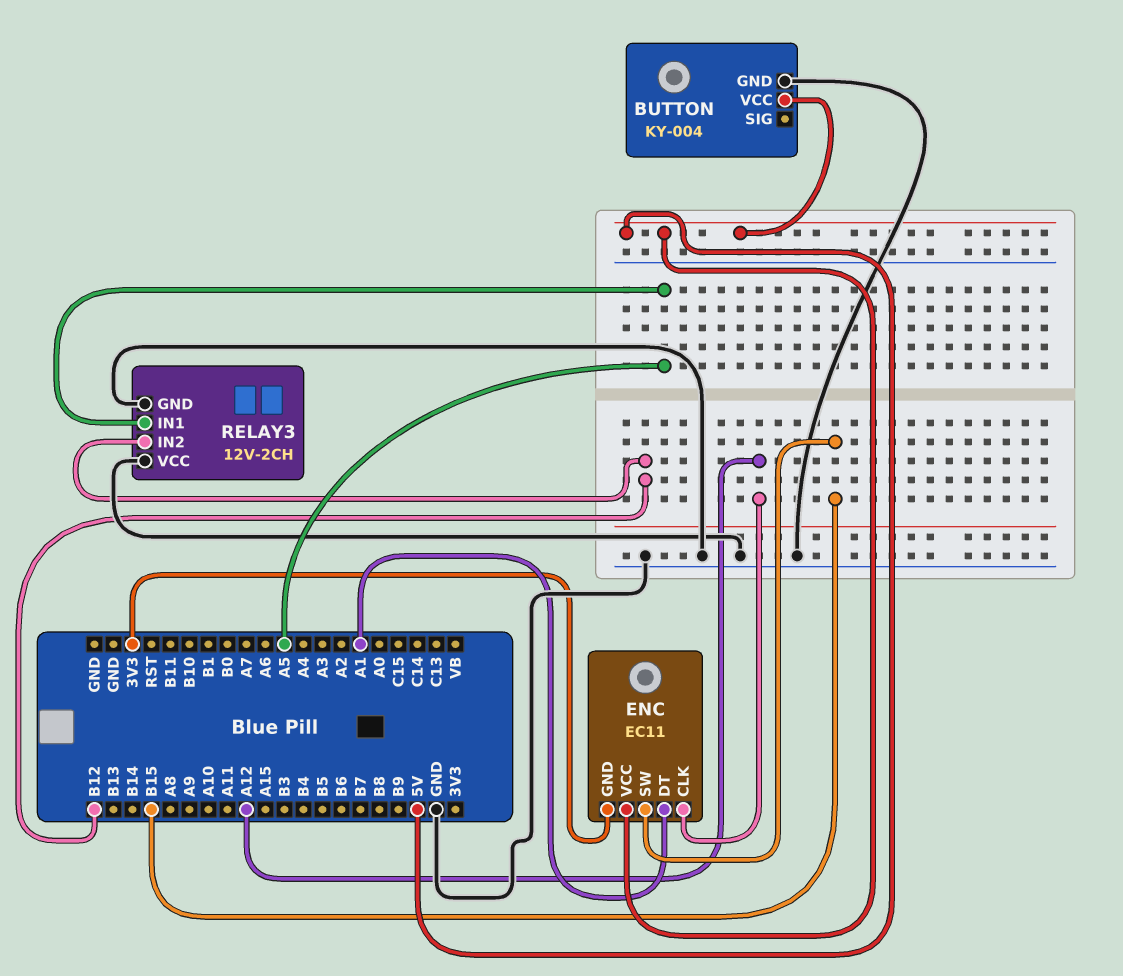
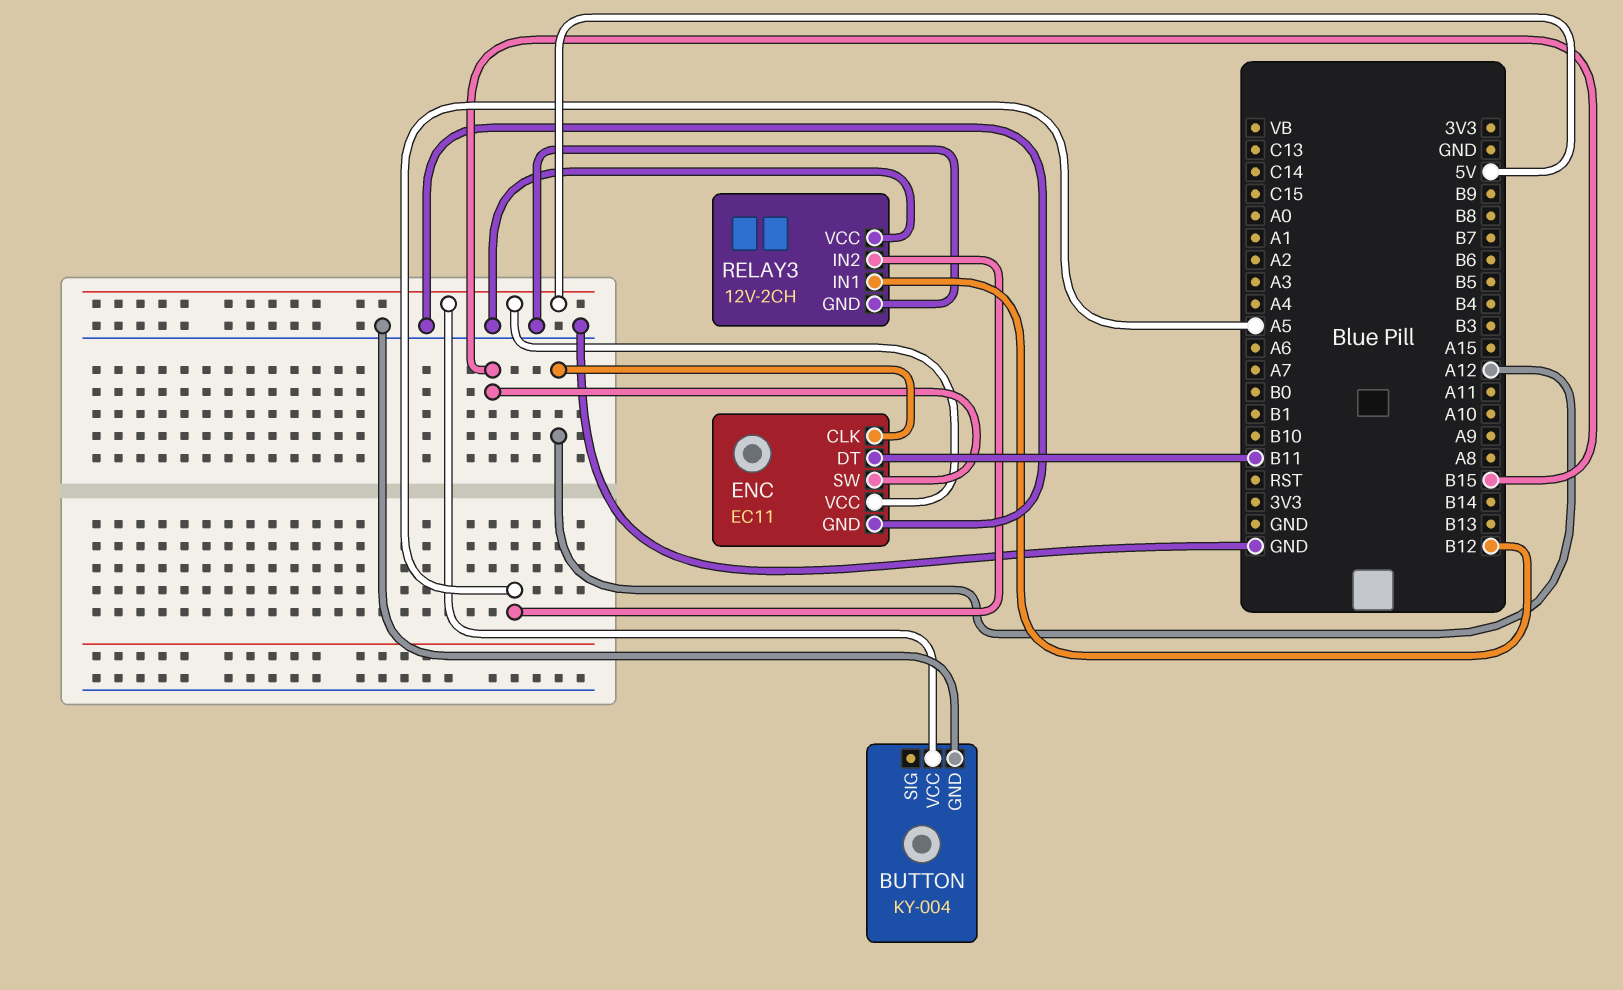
ENC pin DT: A1 -> B11
ENC pin GND: 3V3 -> GND
RELAY3 pin IN1: A5 -> B12
RELAY3 pin IN2: B12 -> A5

